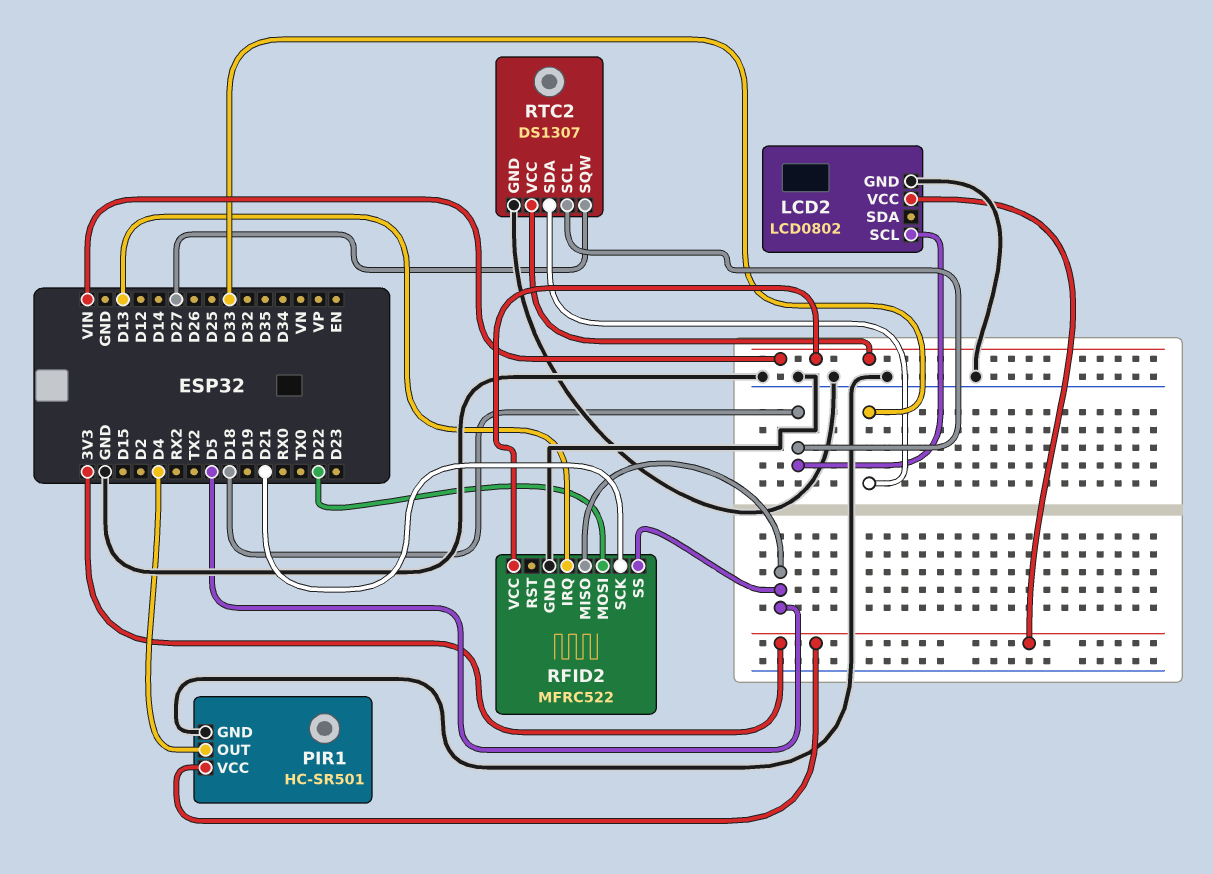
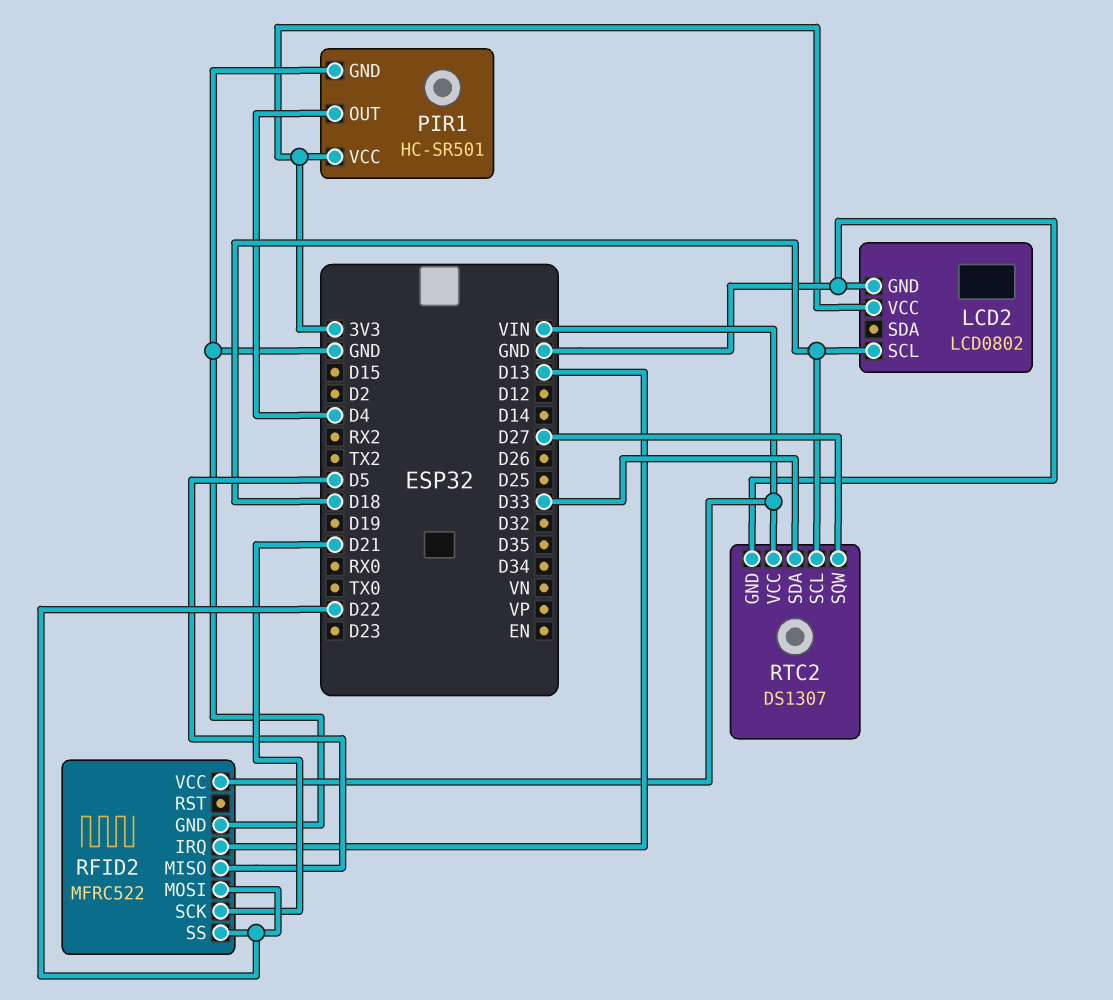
RFID2 pin SS: D5 -> D22

